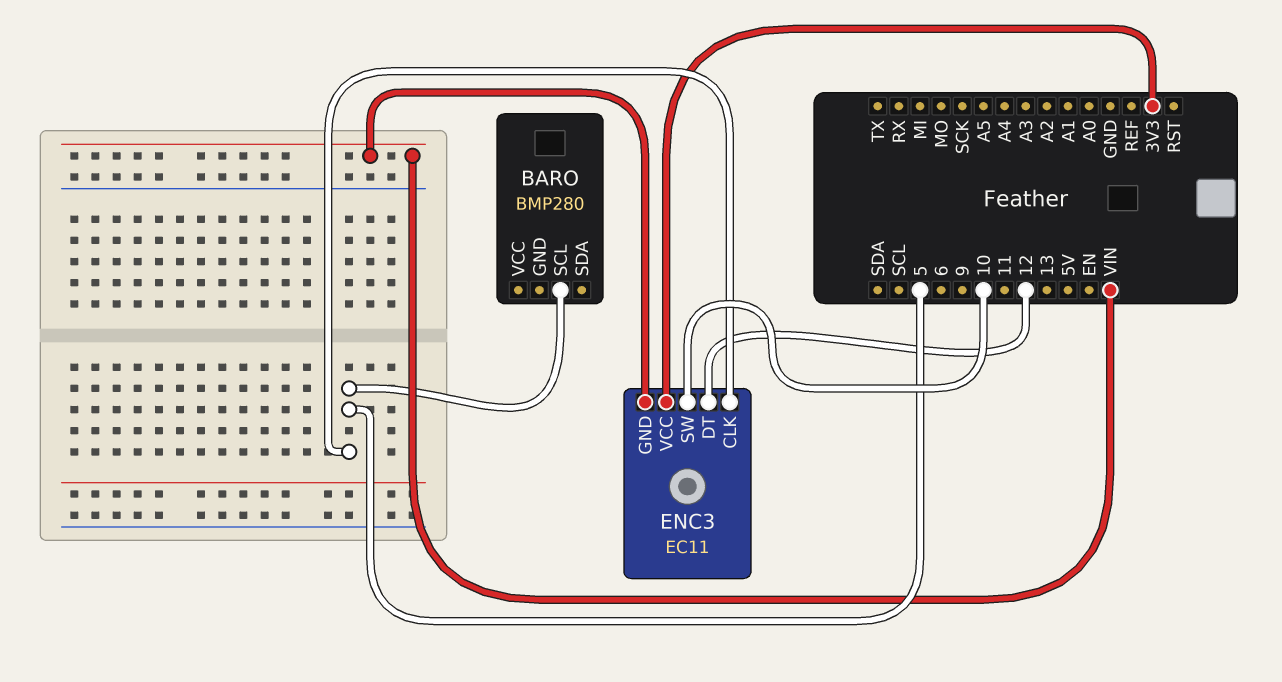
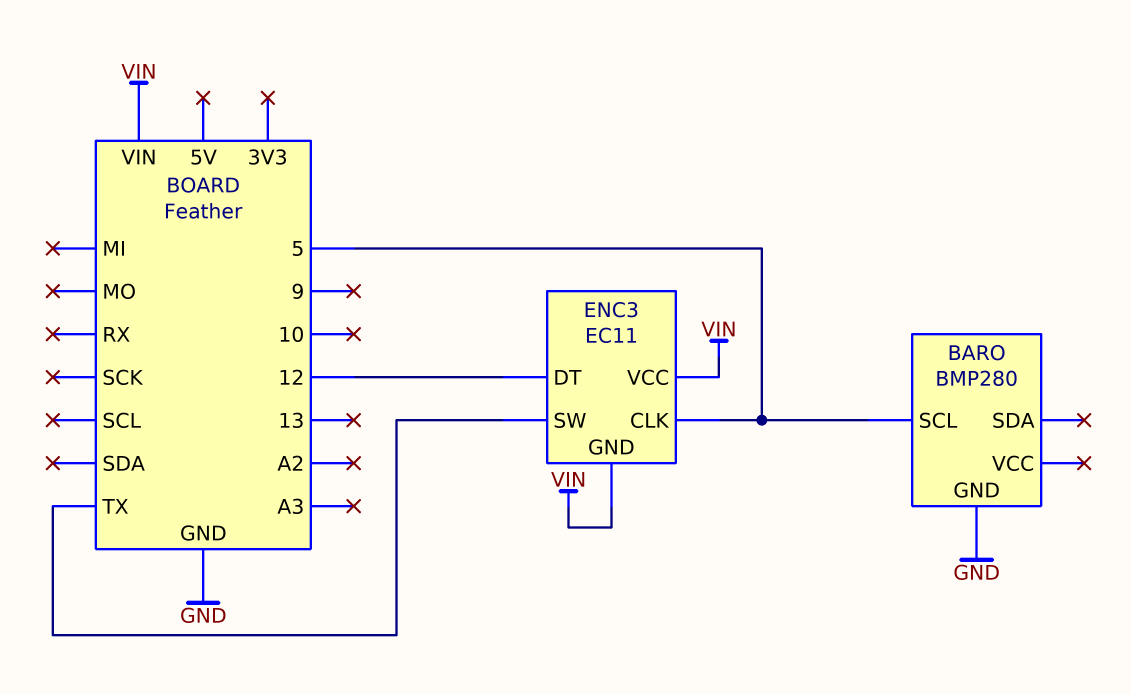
BARO pin GND: none -> GND
ENC3 pin SW: 10 -> TX
ENC3 pin VCC: 3V3 -> VIN

